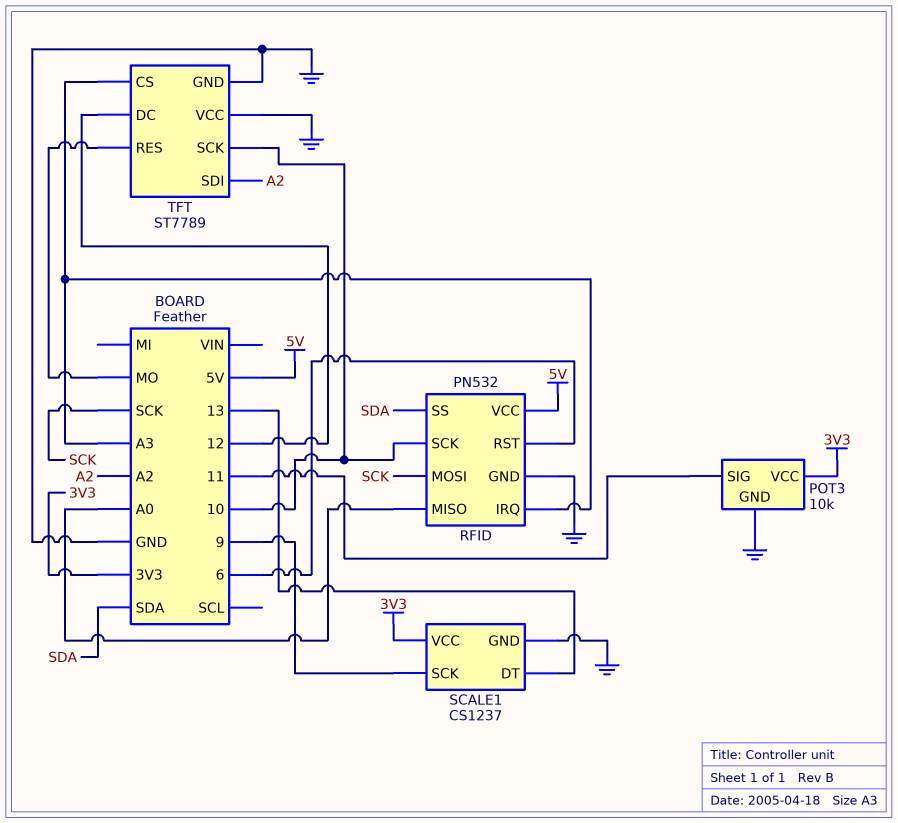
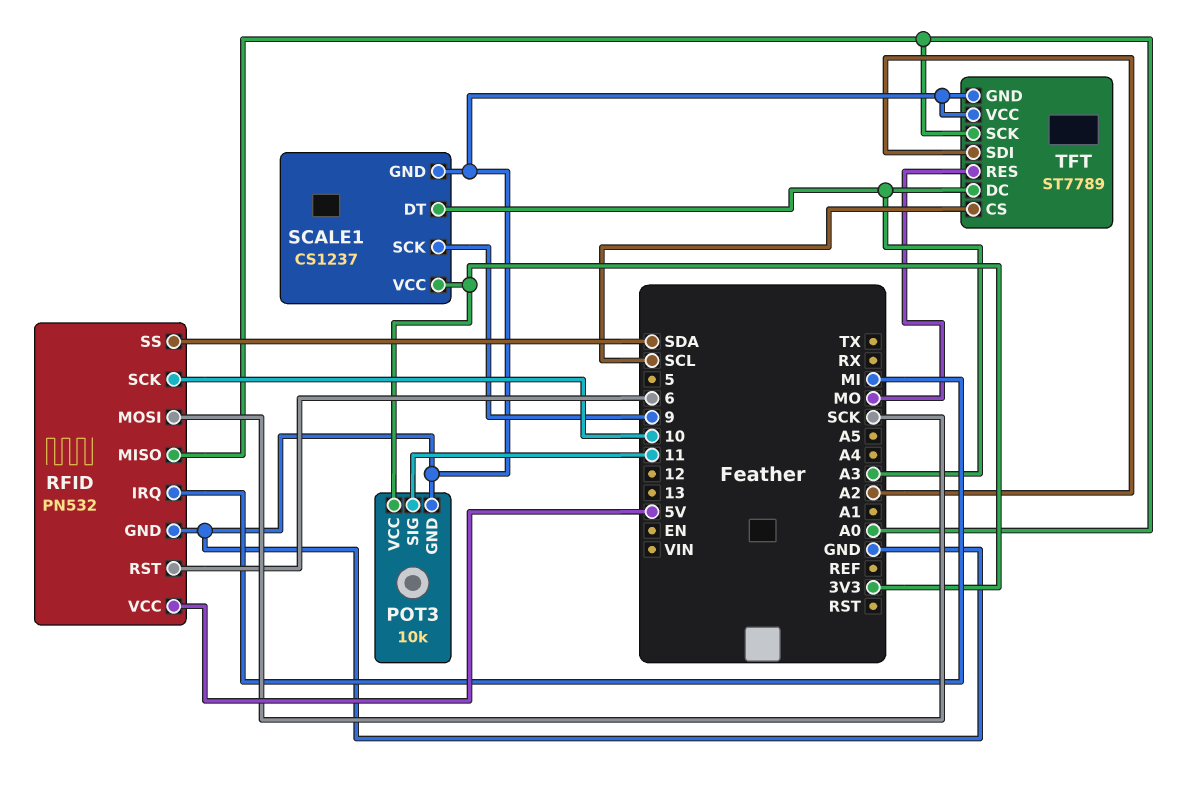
RFID pin IRQ: A3 -> MI
SCALE1 pin DT: 13 -> A3
TFT pin CS: A3 -> SCL
TFT pin DC: 12 -> A3
TFT pin SCK: 10 -> A0

